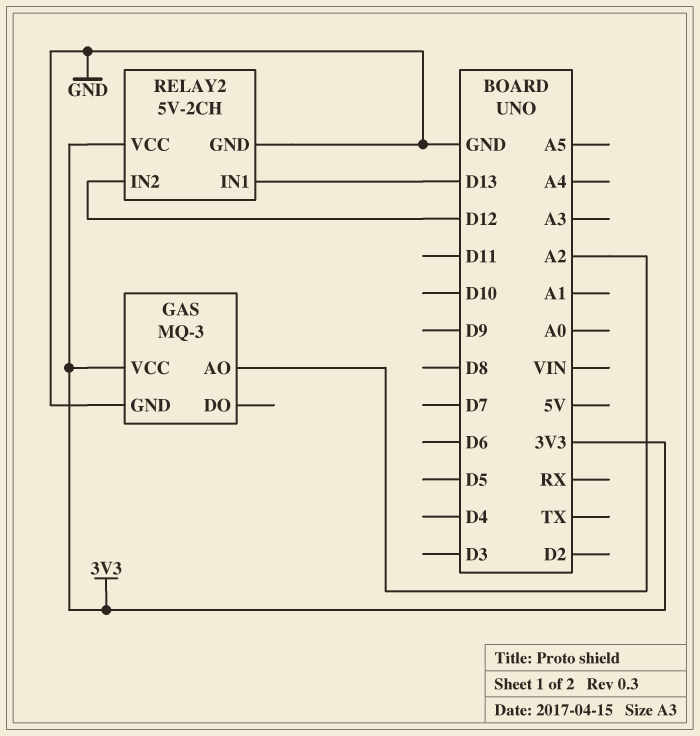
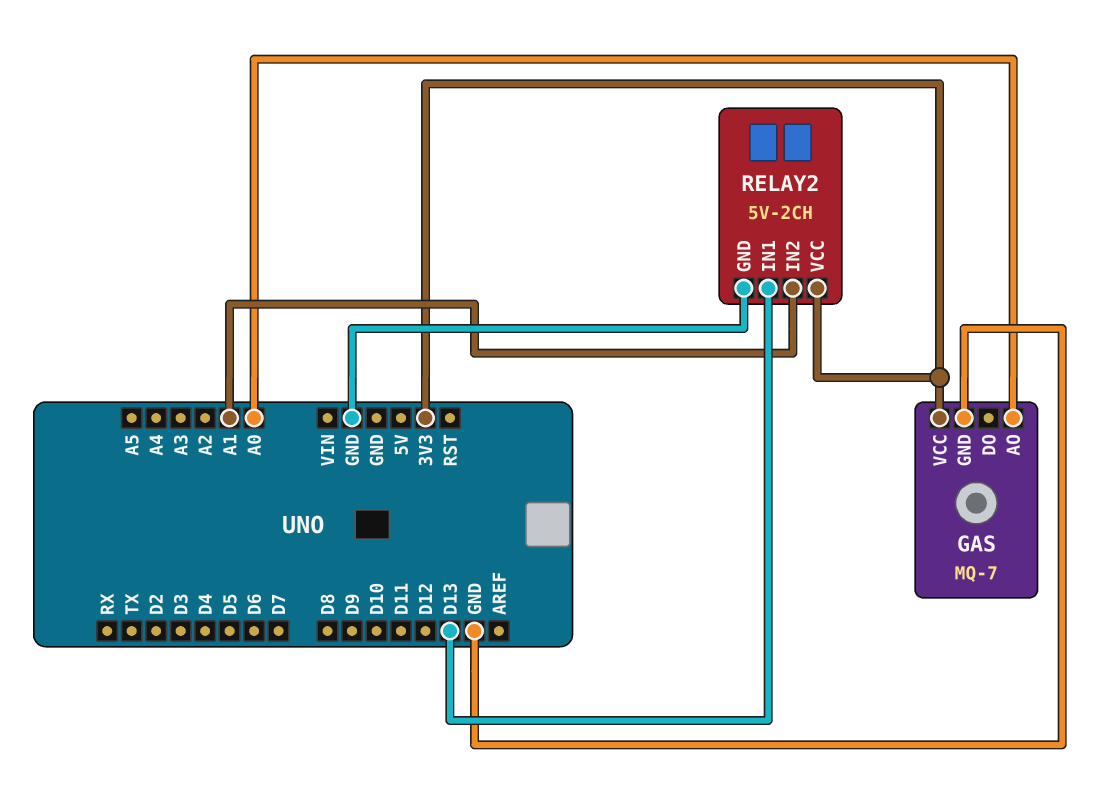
GAS: MQ-3 -> MQ-7
GAS pin AO: A2 -> A0
RELAY2 pin IN2: D12 -> A1

